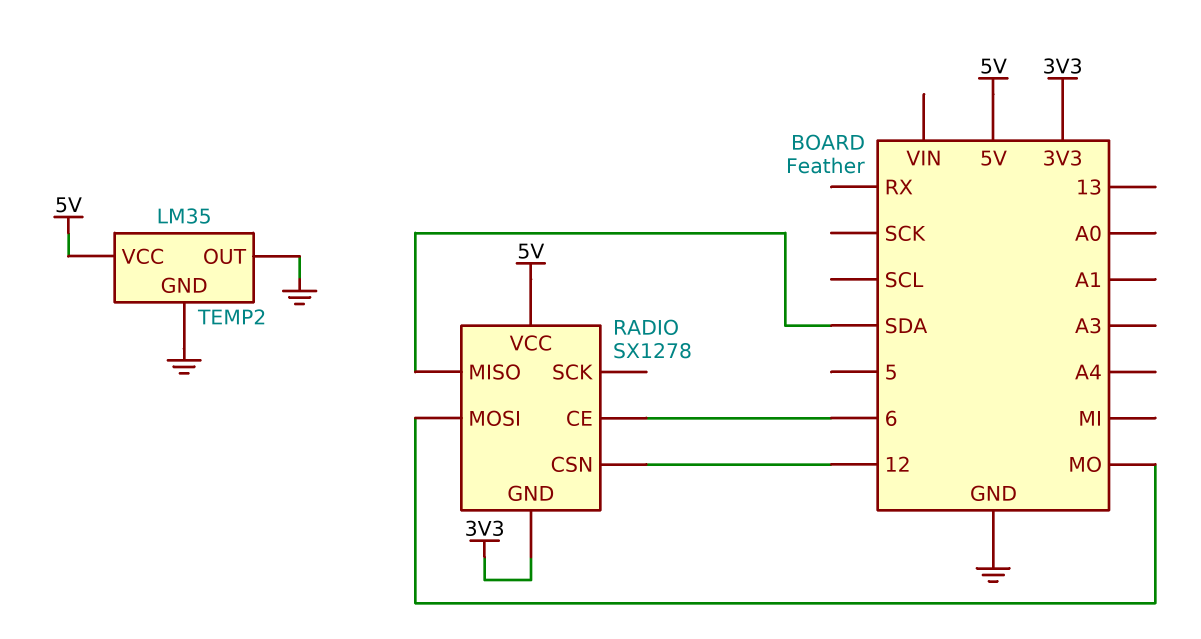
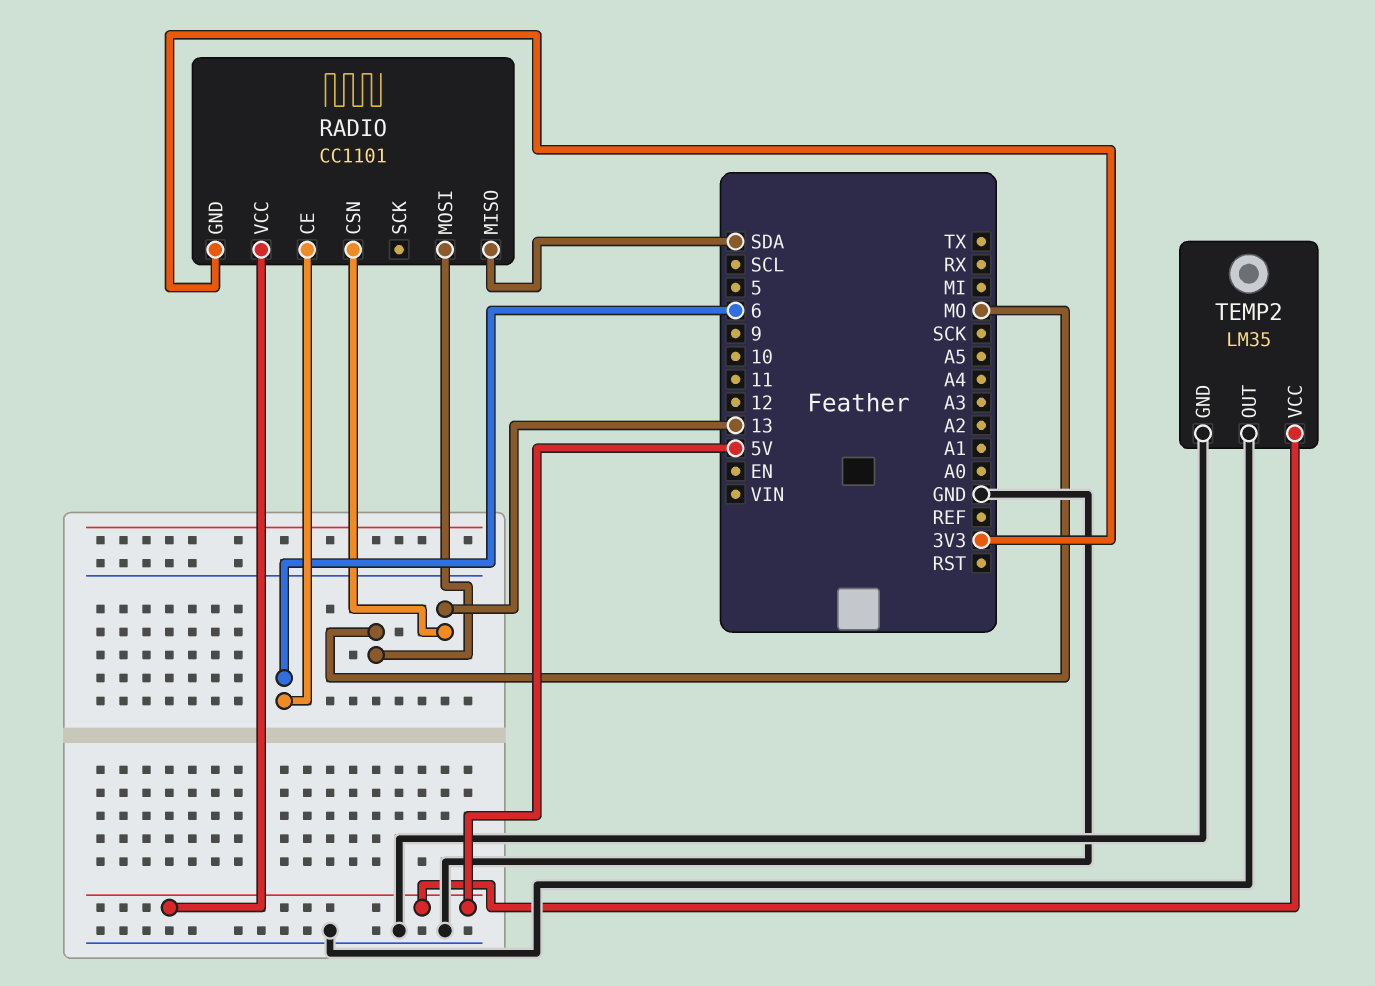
RADIO: SX1278 -> CC1101
RADIO pin CSN: 12 -> 13

